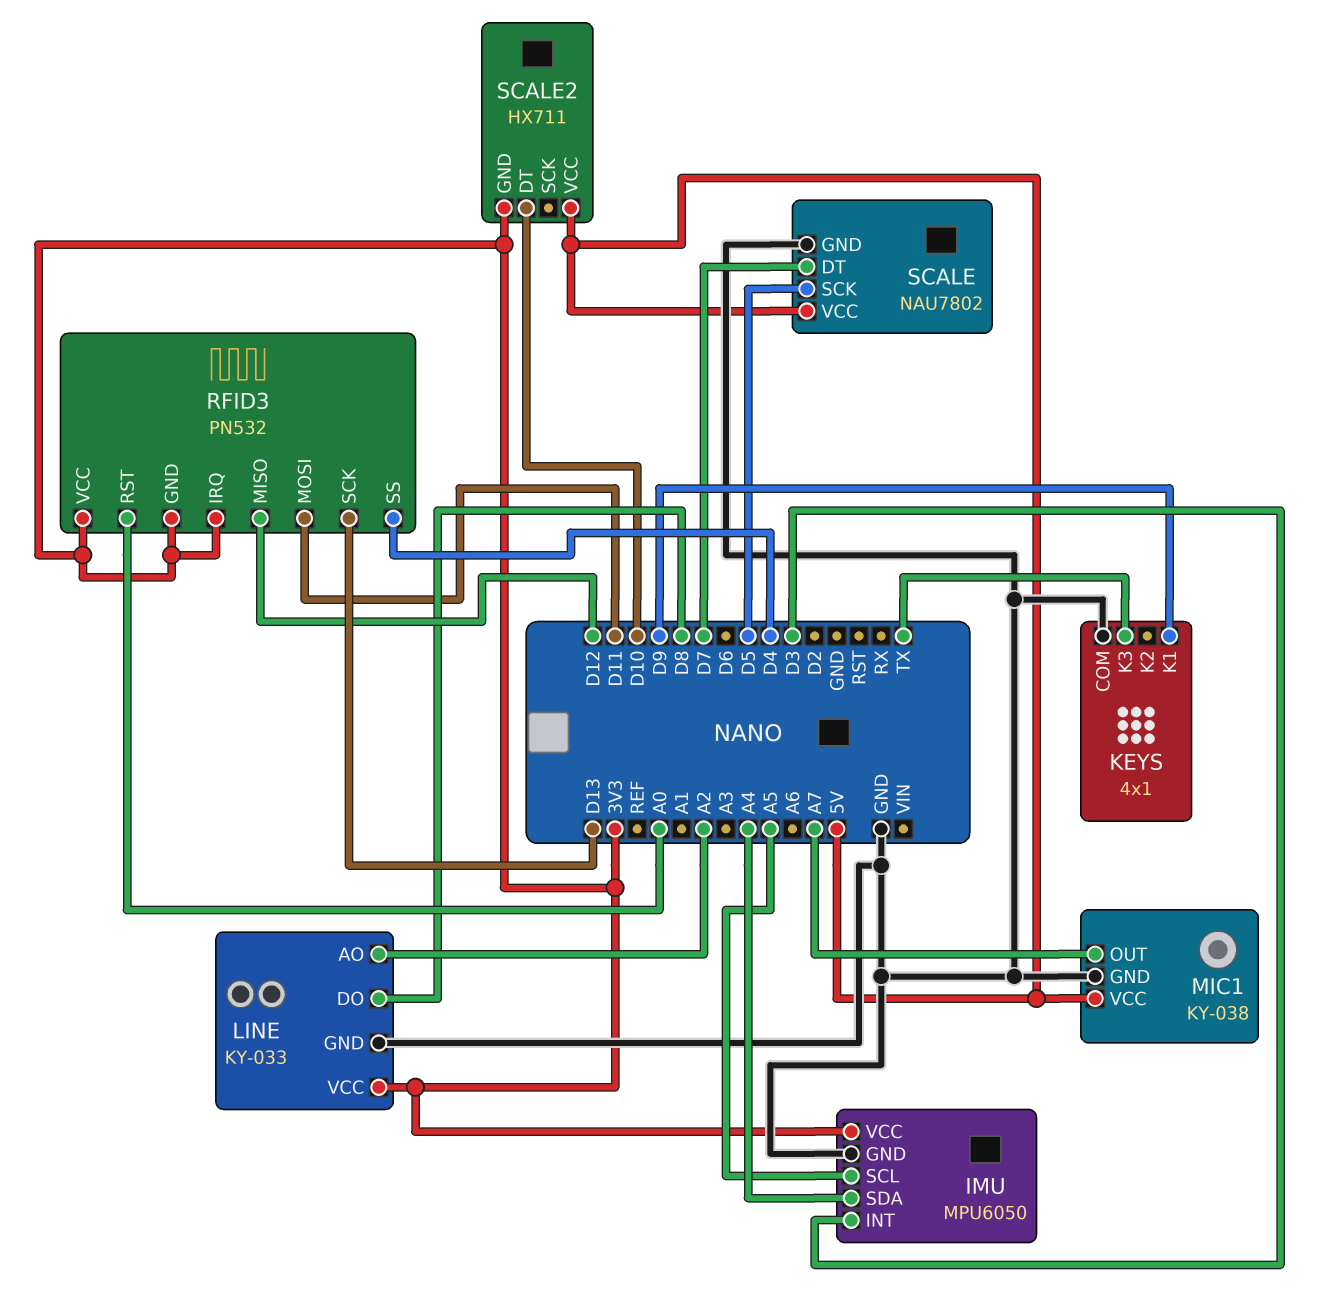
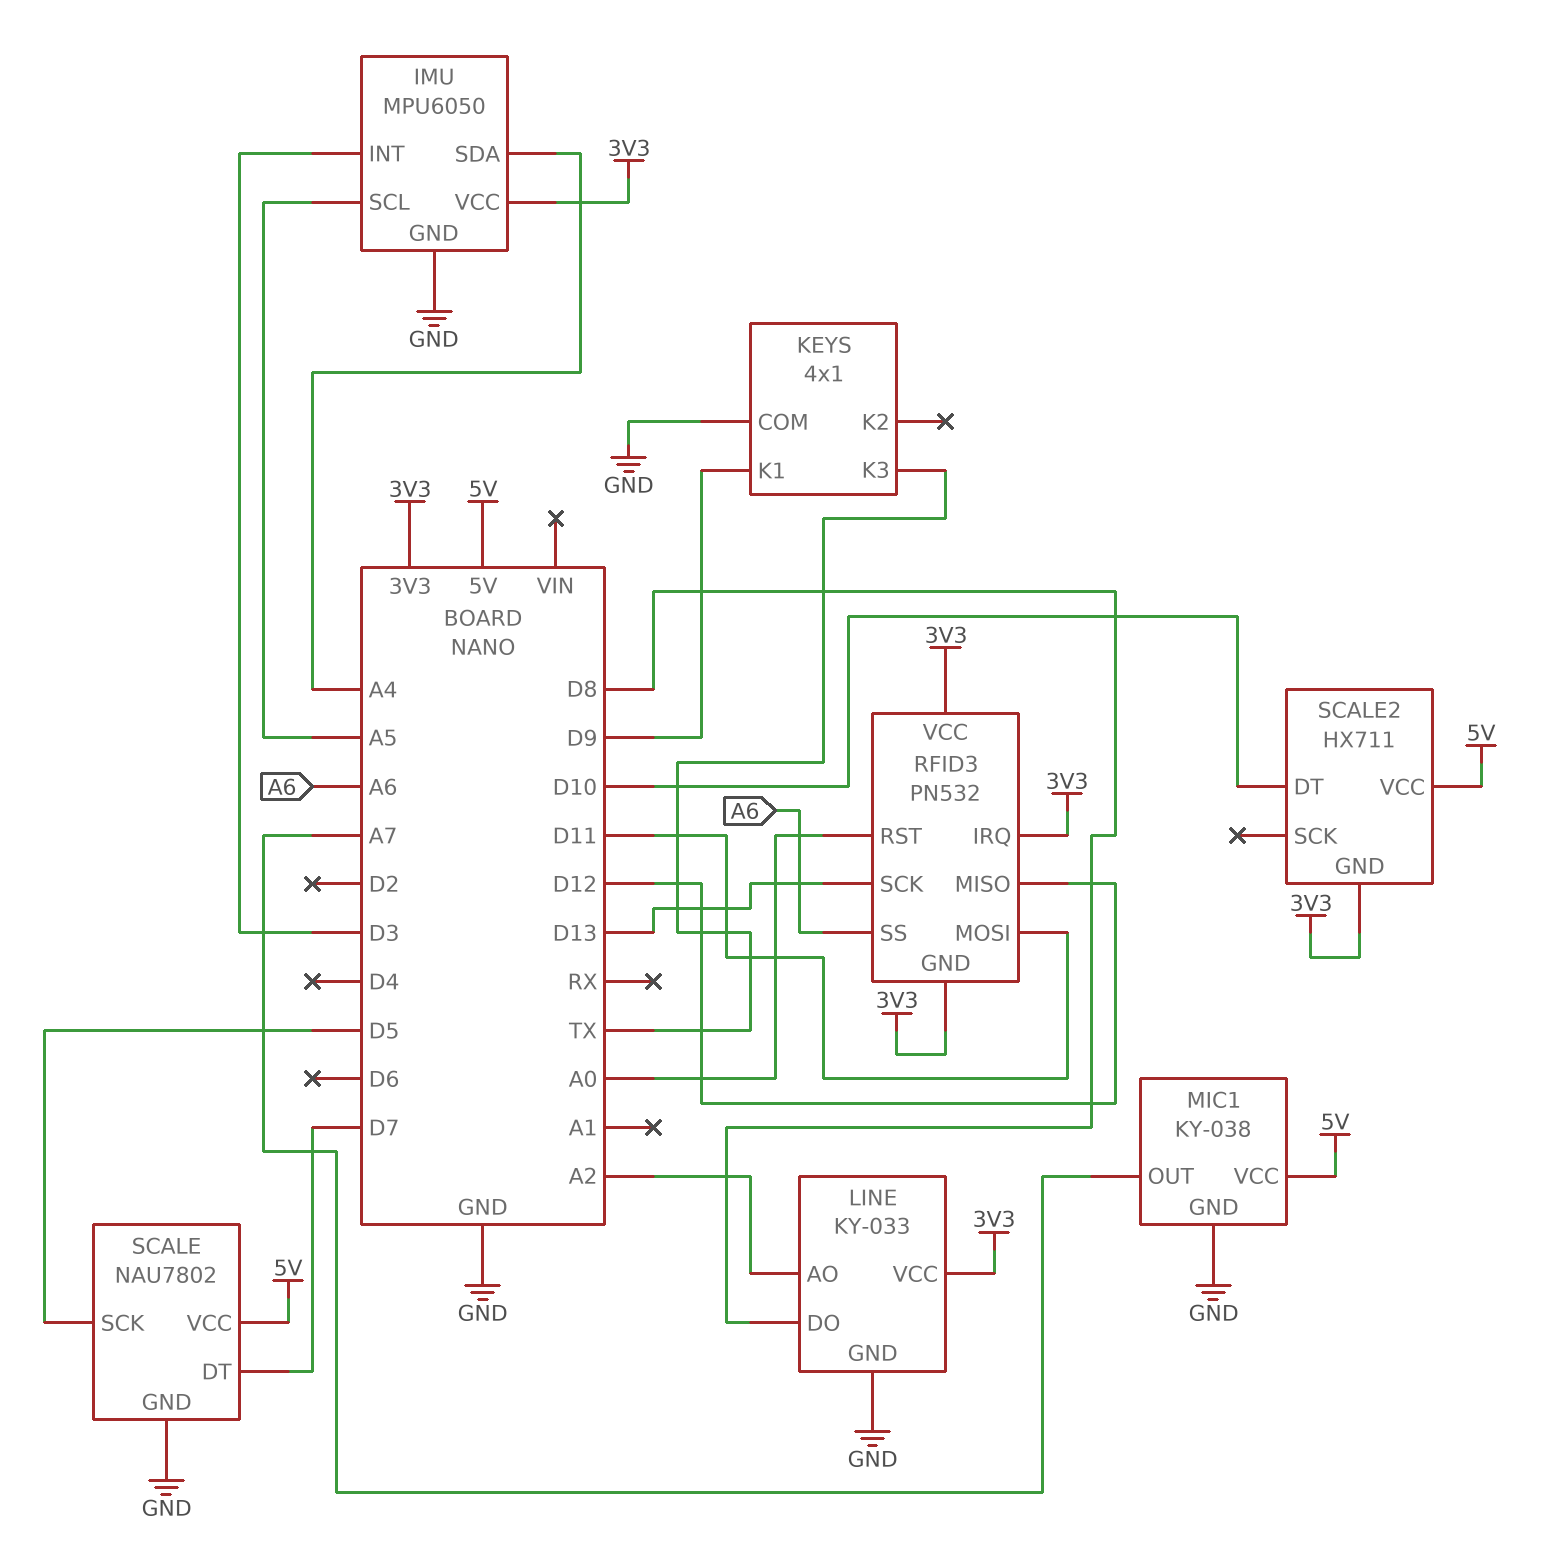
RFID3 pin SS: D4 -> A6

